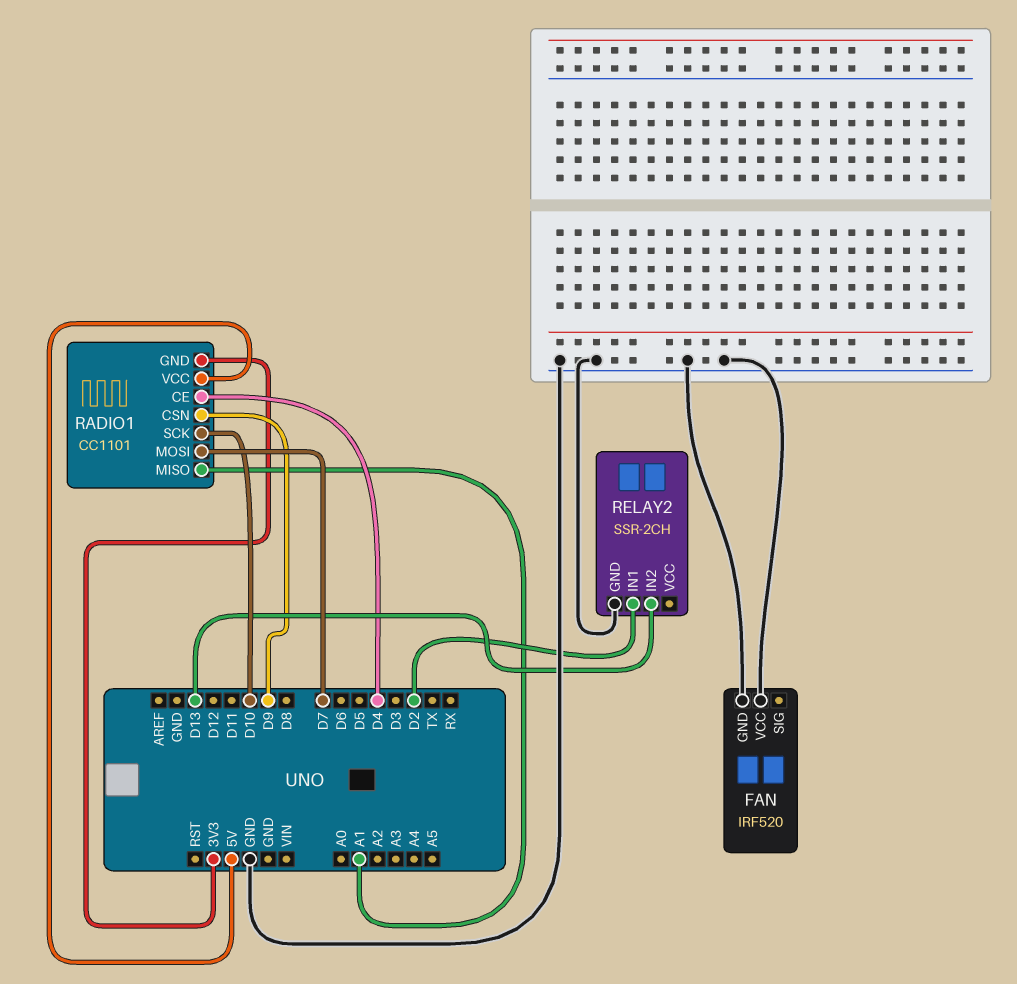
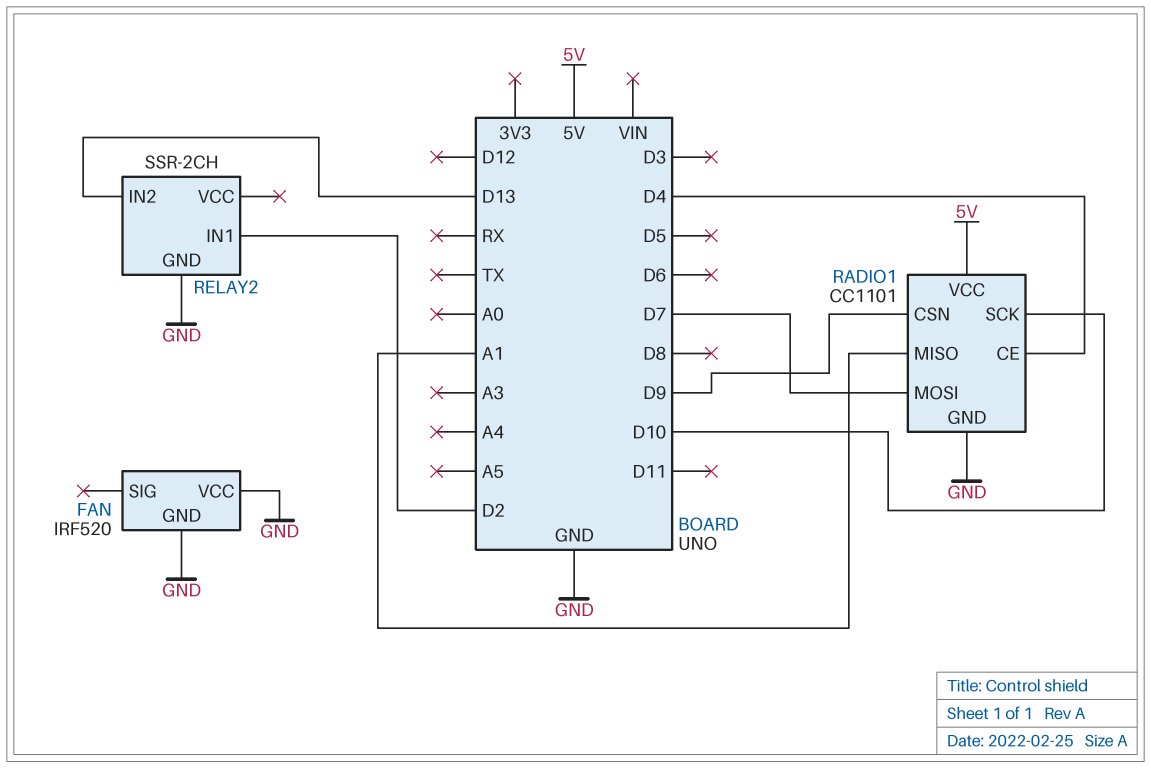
RADIO1 pin GND: 3V3 -> GND

